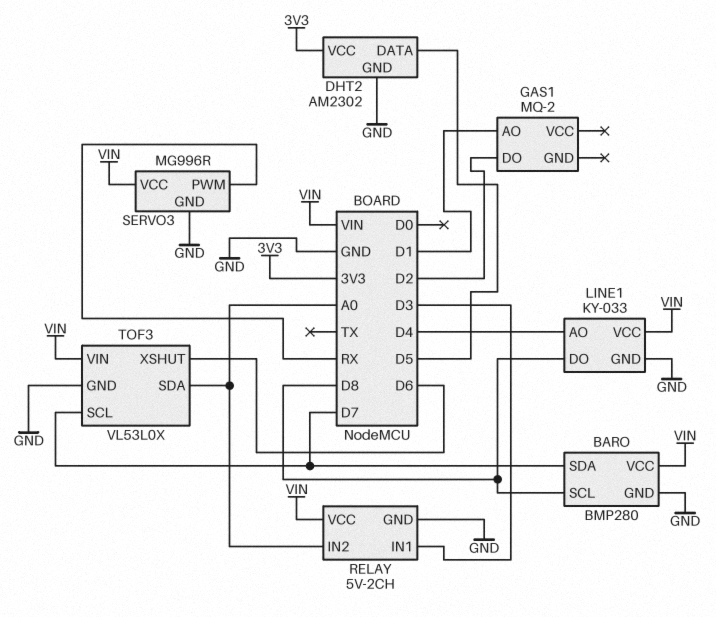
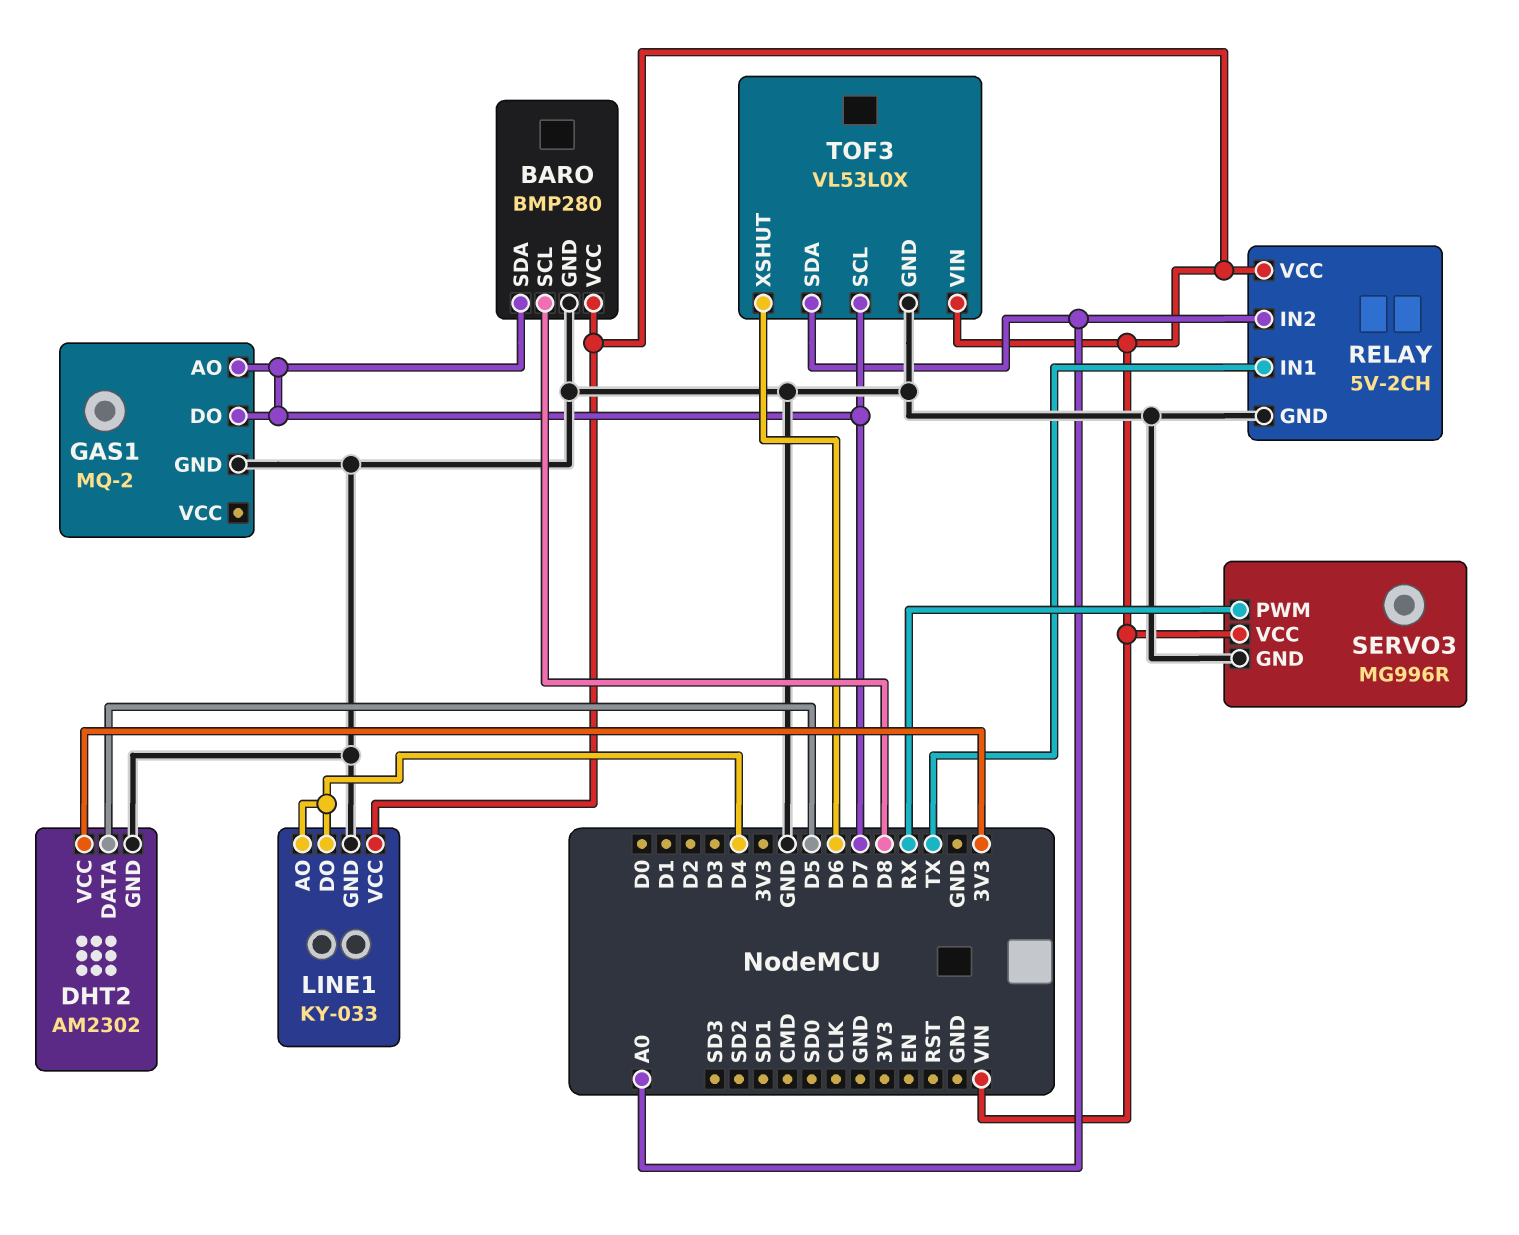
GAS1 pin AO: D1 -> D7
GAS1 pin DO: D2 -> D7
GAS1 pin GND: none -> GND
LINE1 pin DO: D8 -> D4
RELAY pin IN1: D3 -> TX

